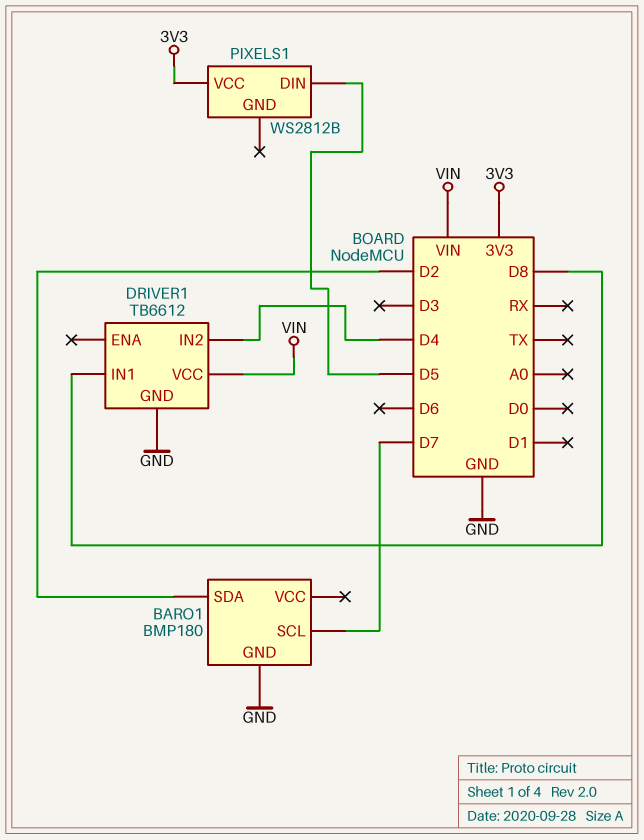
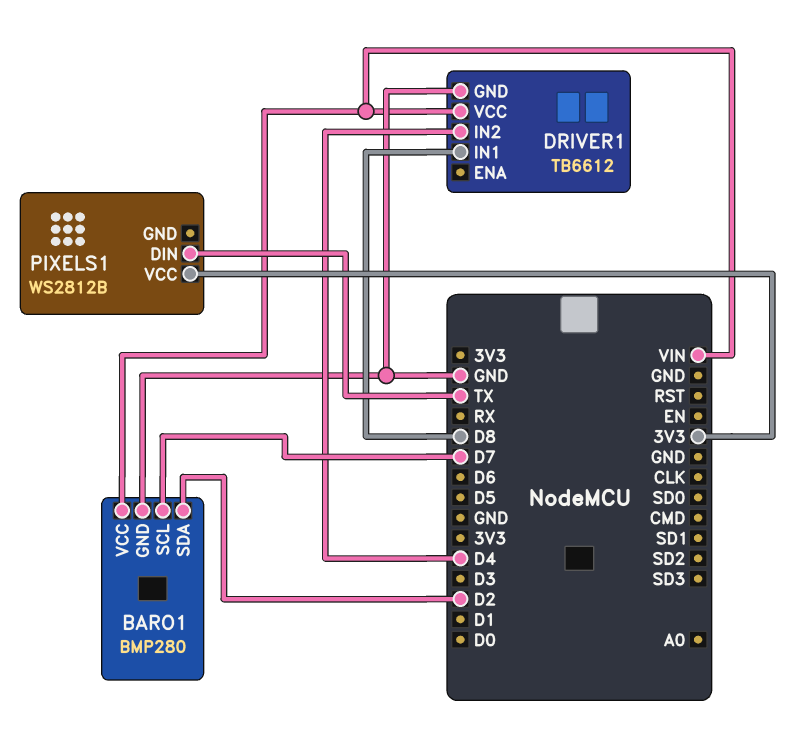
BARO1: BMP180 -> BMP280
BARO1 pin VCC: none -> VIN
PIXELS1 pin DIN: D5 -> TX

